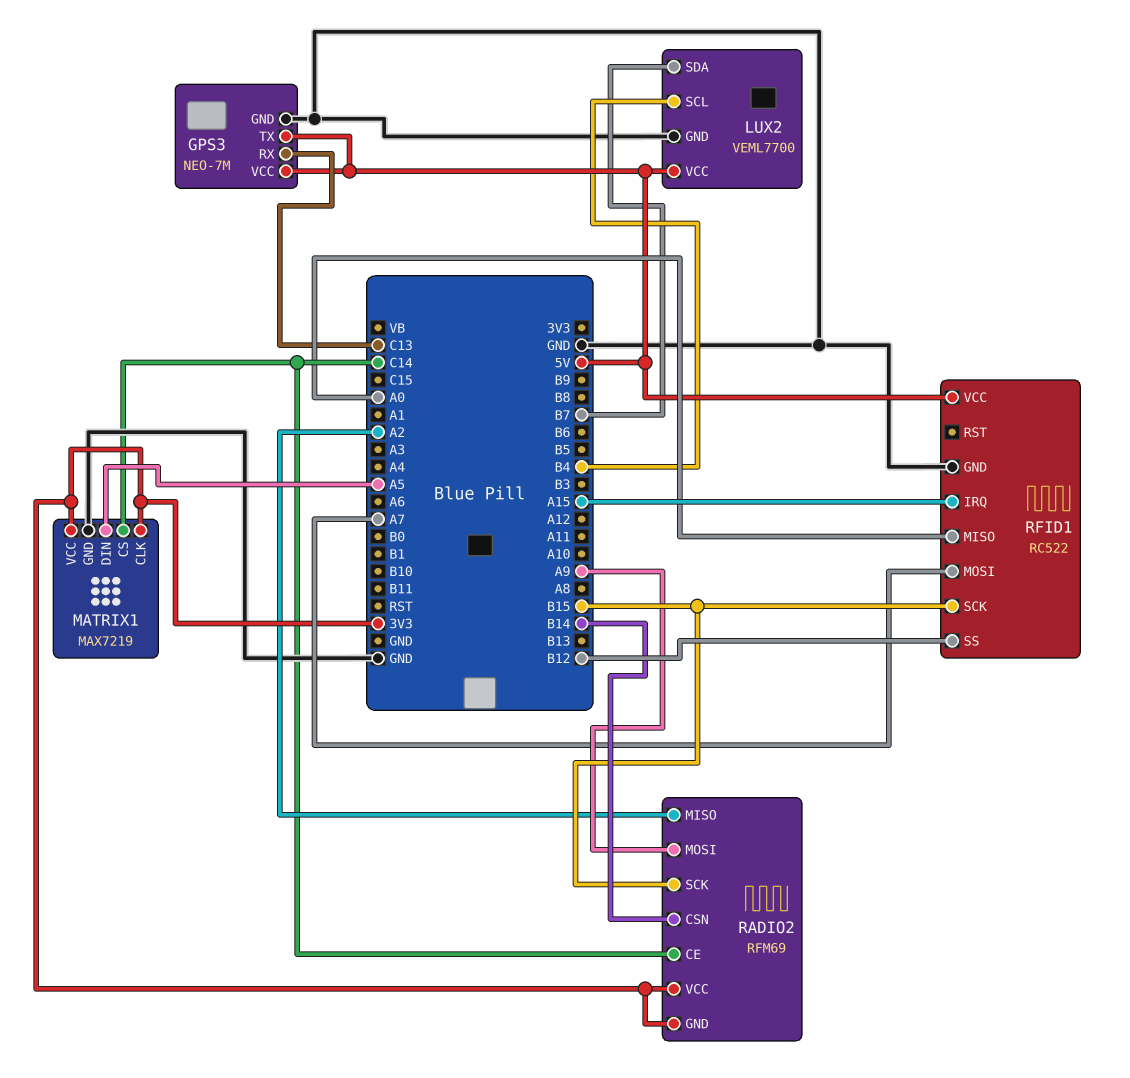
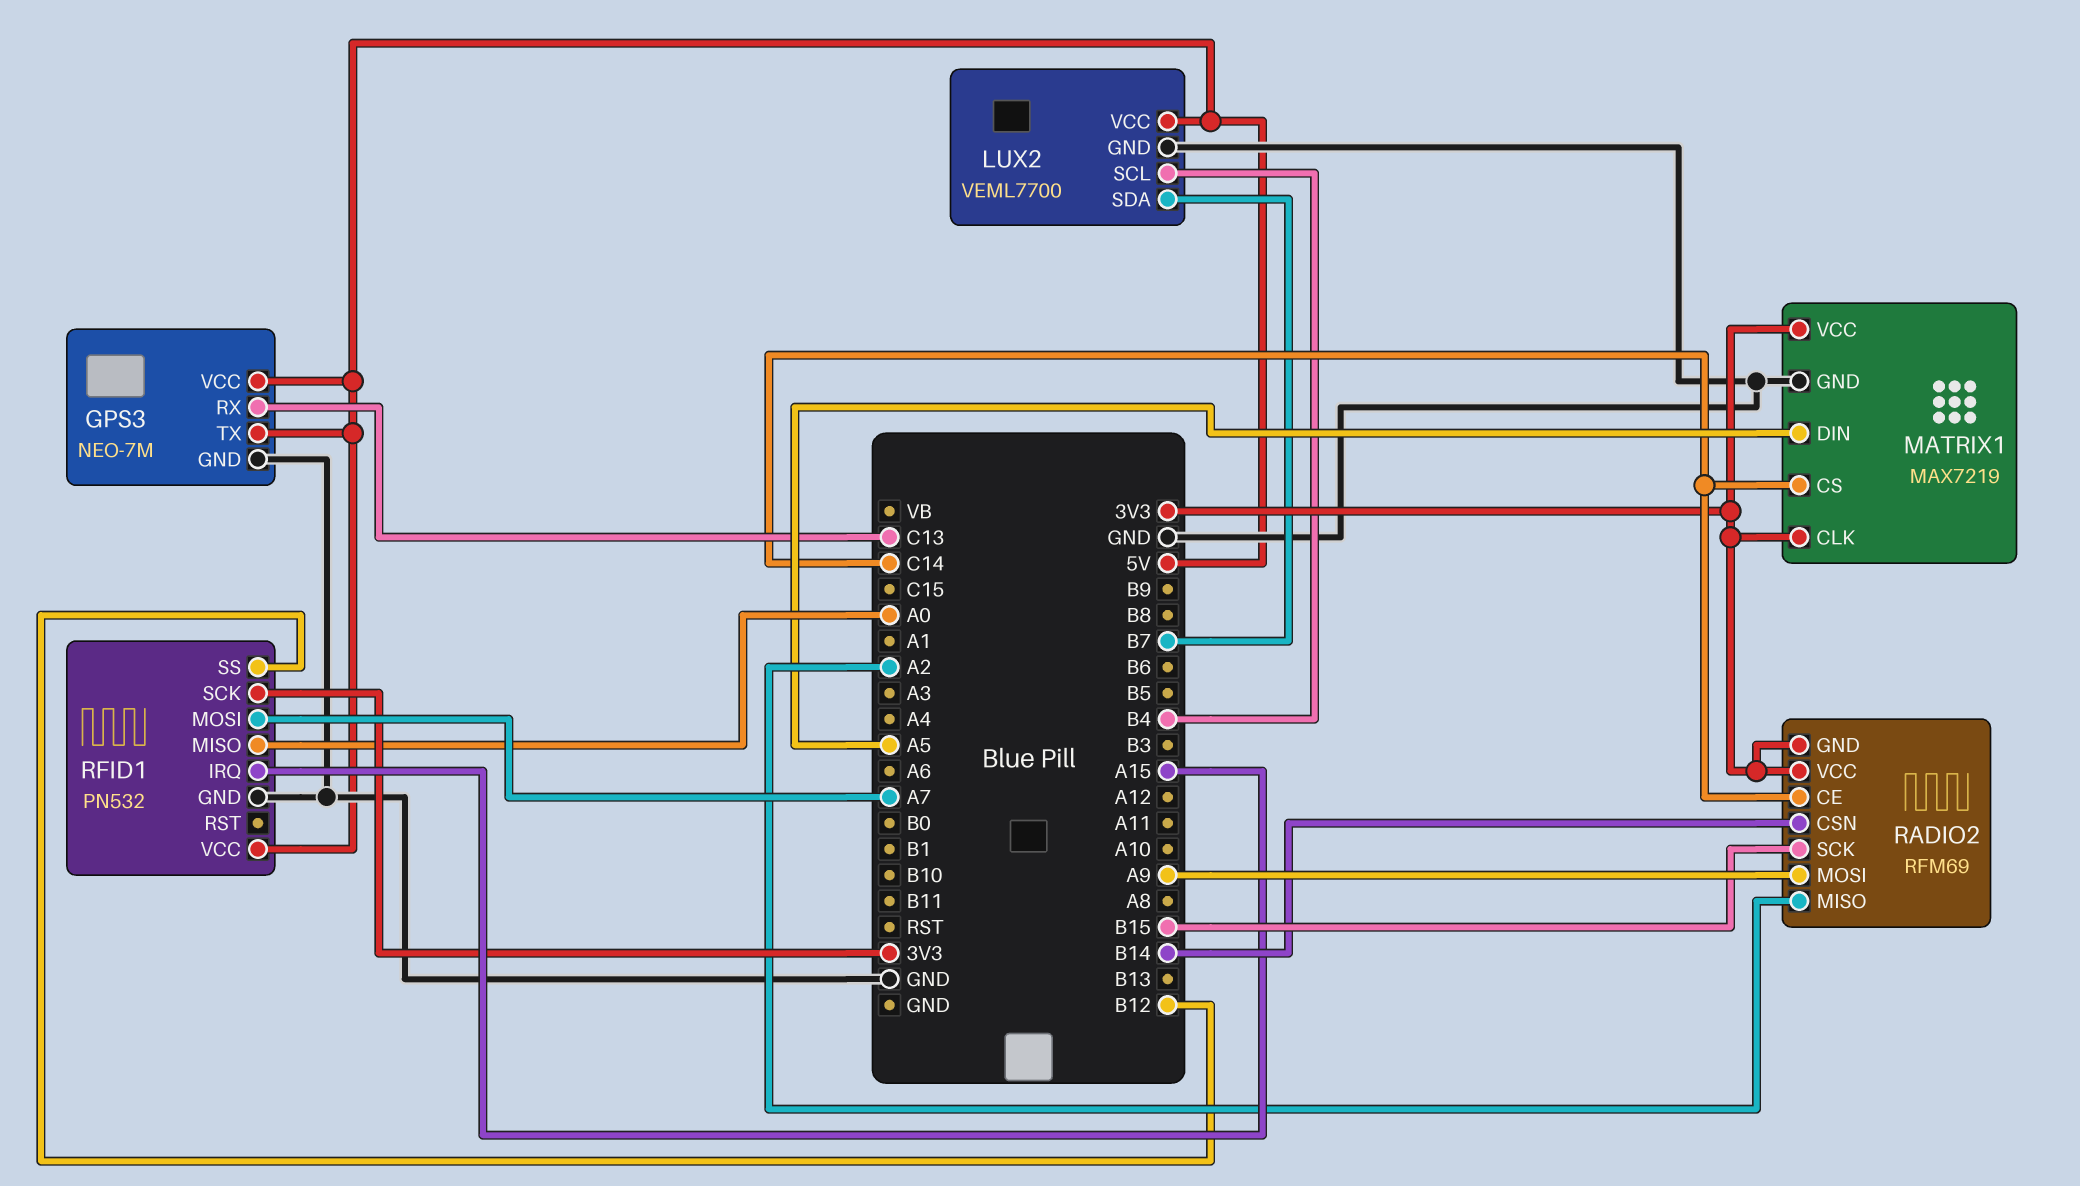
RFID1: RC522 -> PN532
RFID1 pin SCK: B15 -> 3V3

